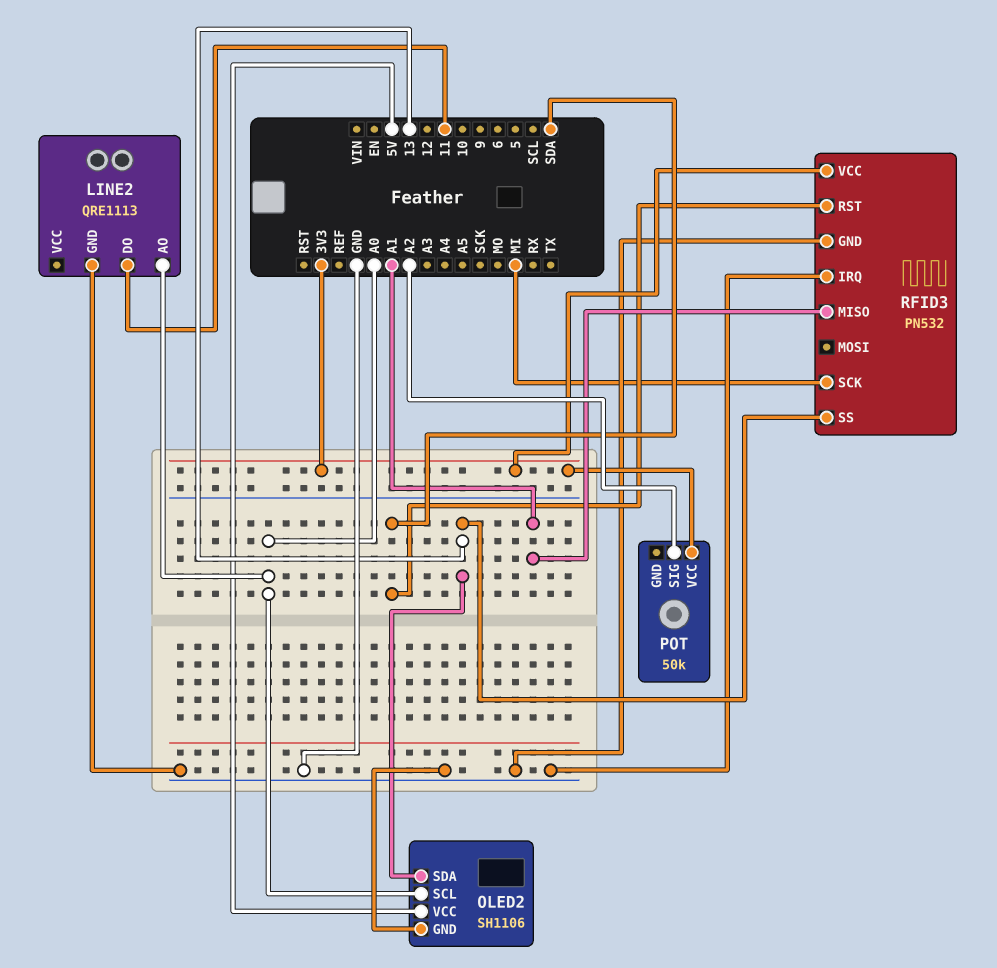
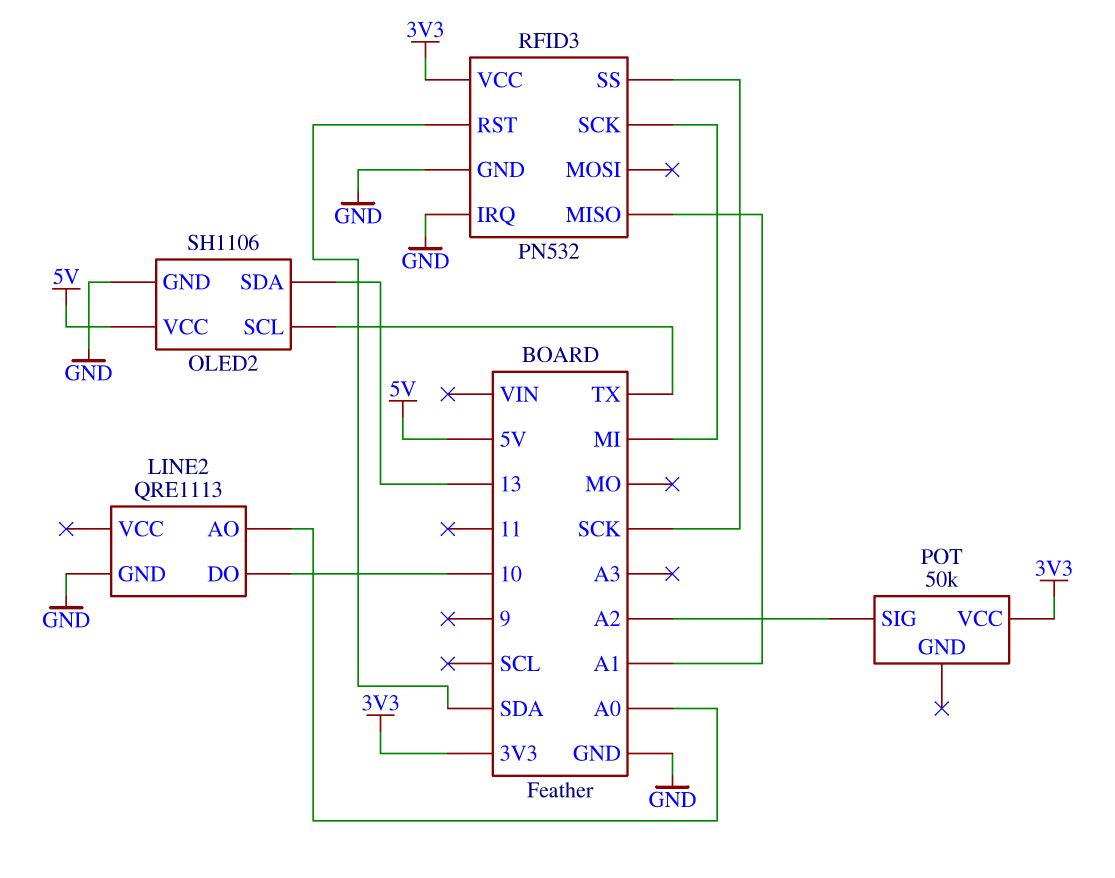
LINE2 pin DO: 11 -> 10
OLED2 pin SCL: A0 -> TX
RFID3 pin SS: 13 -> SCK

